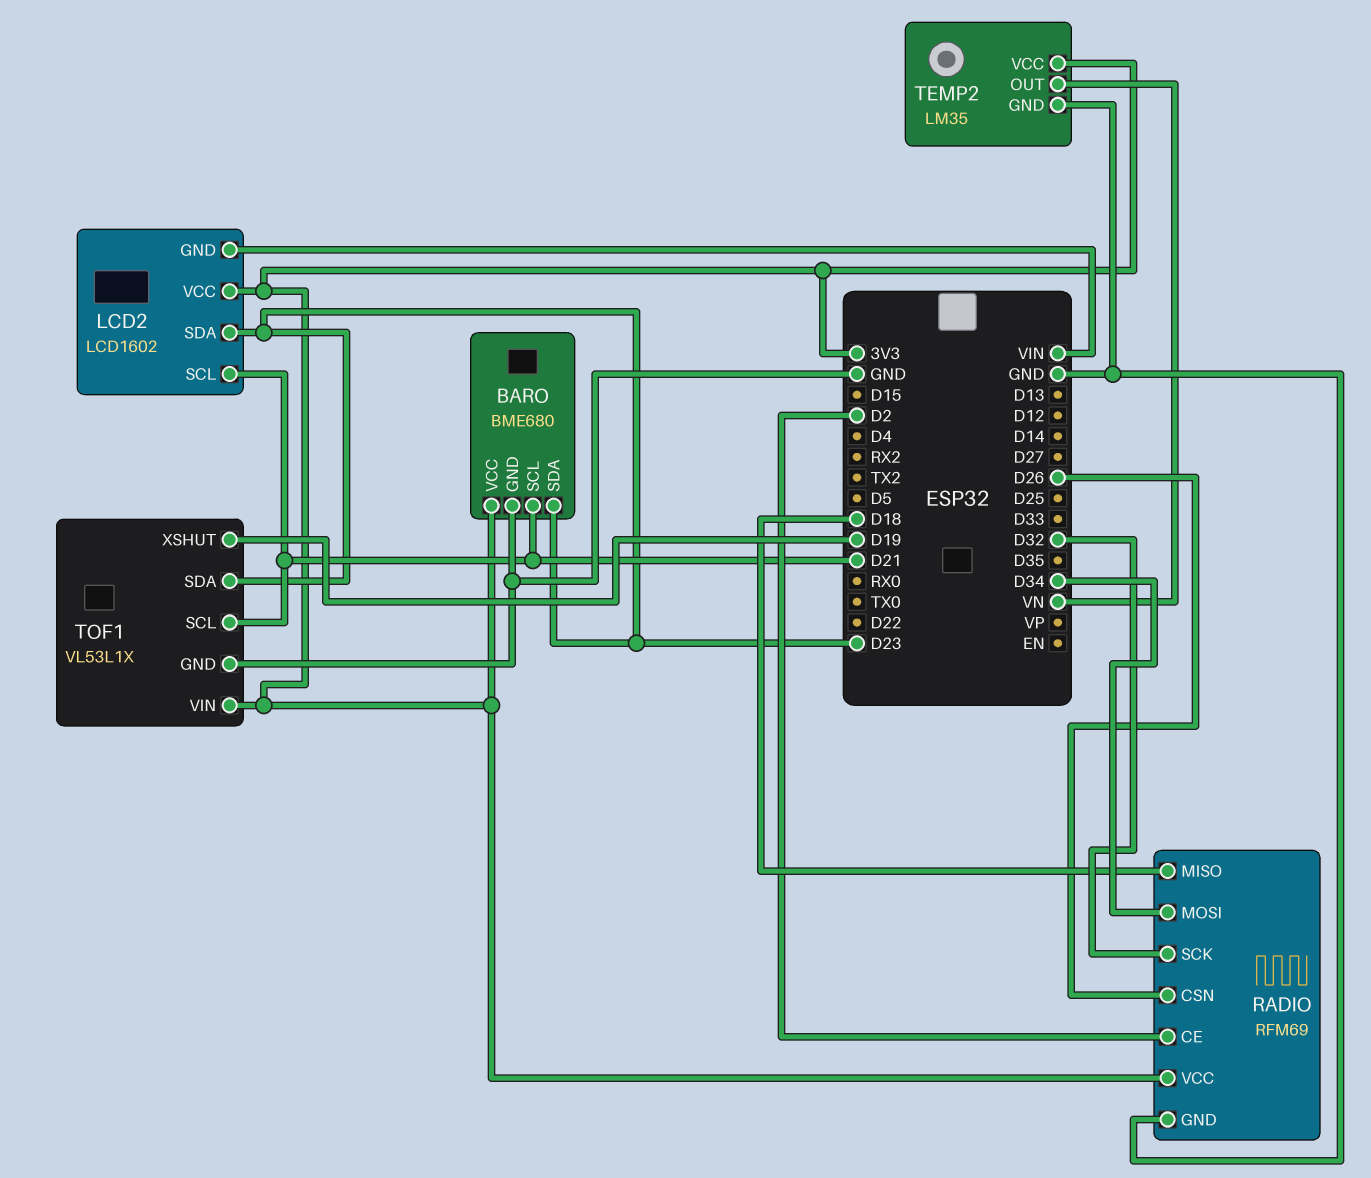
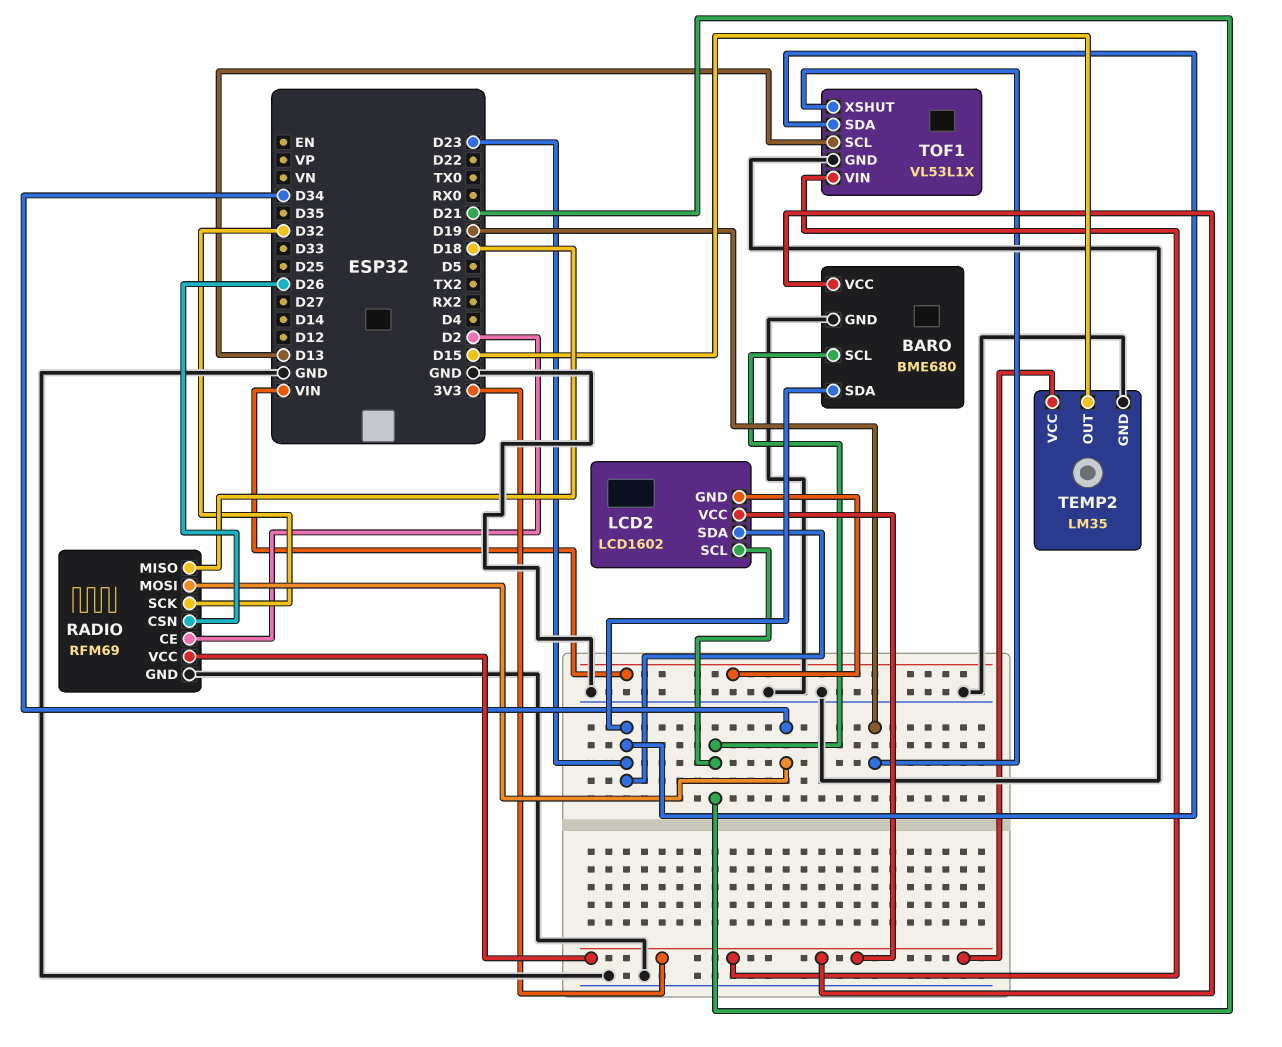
TEMP2 pin OUT: VN -> D15
TOF1 pin SCL: D21 -> D13

